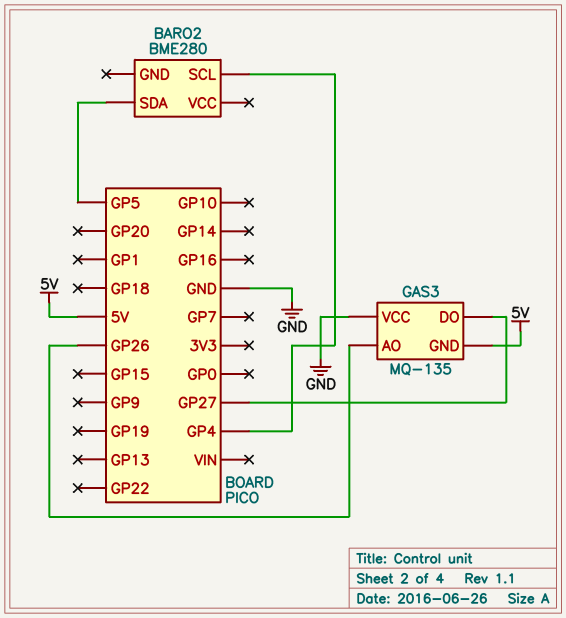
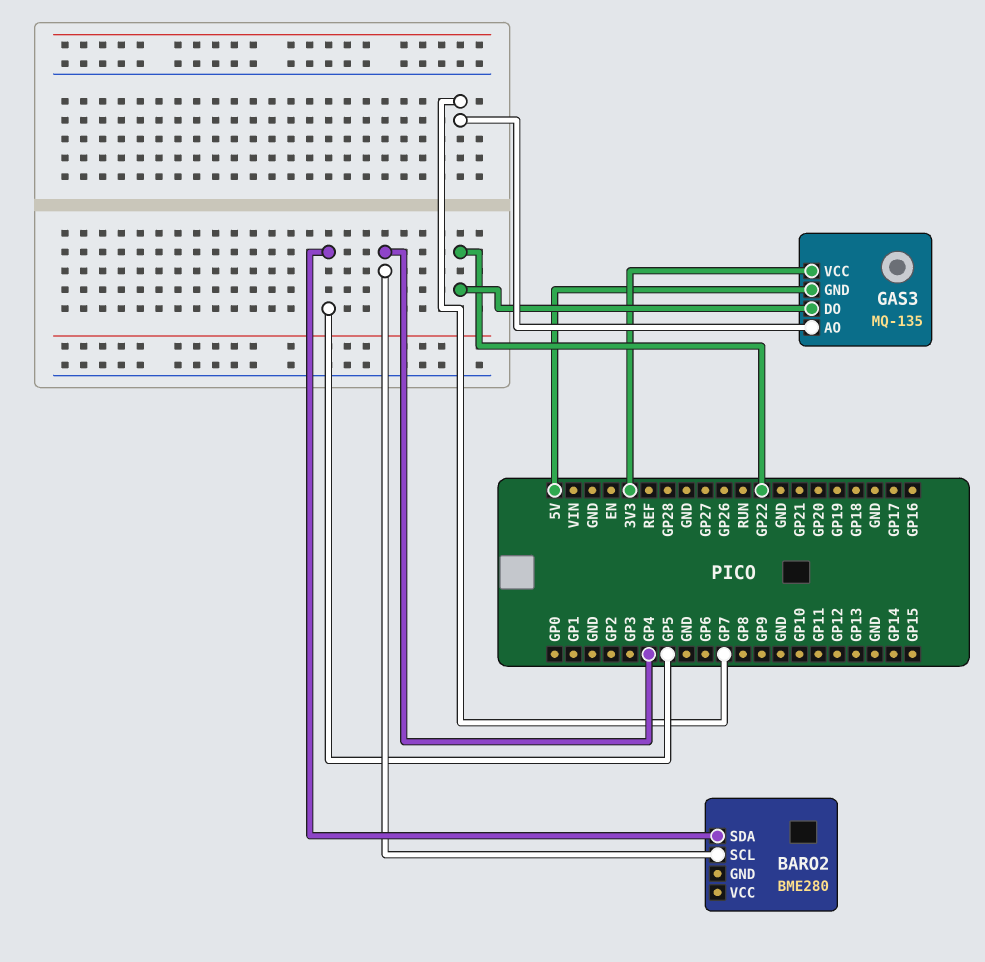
GAS3 pin AO: GP26 -> GP7
GAS3 pin DO: GP27 -> GP22
GAS3 pin VCC: GND -> 3V3

